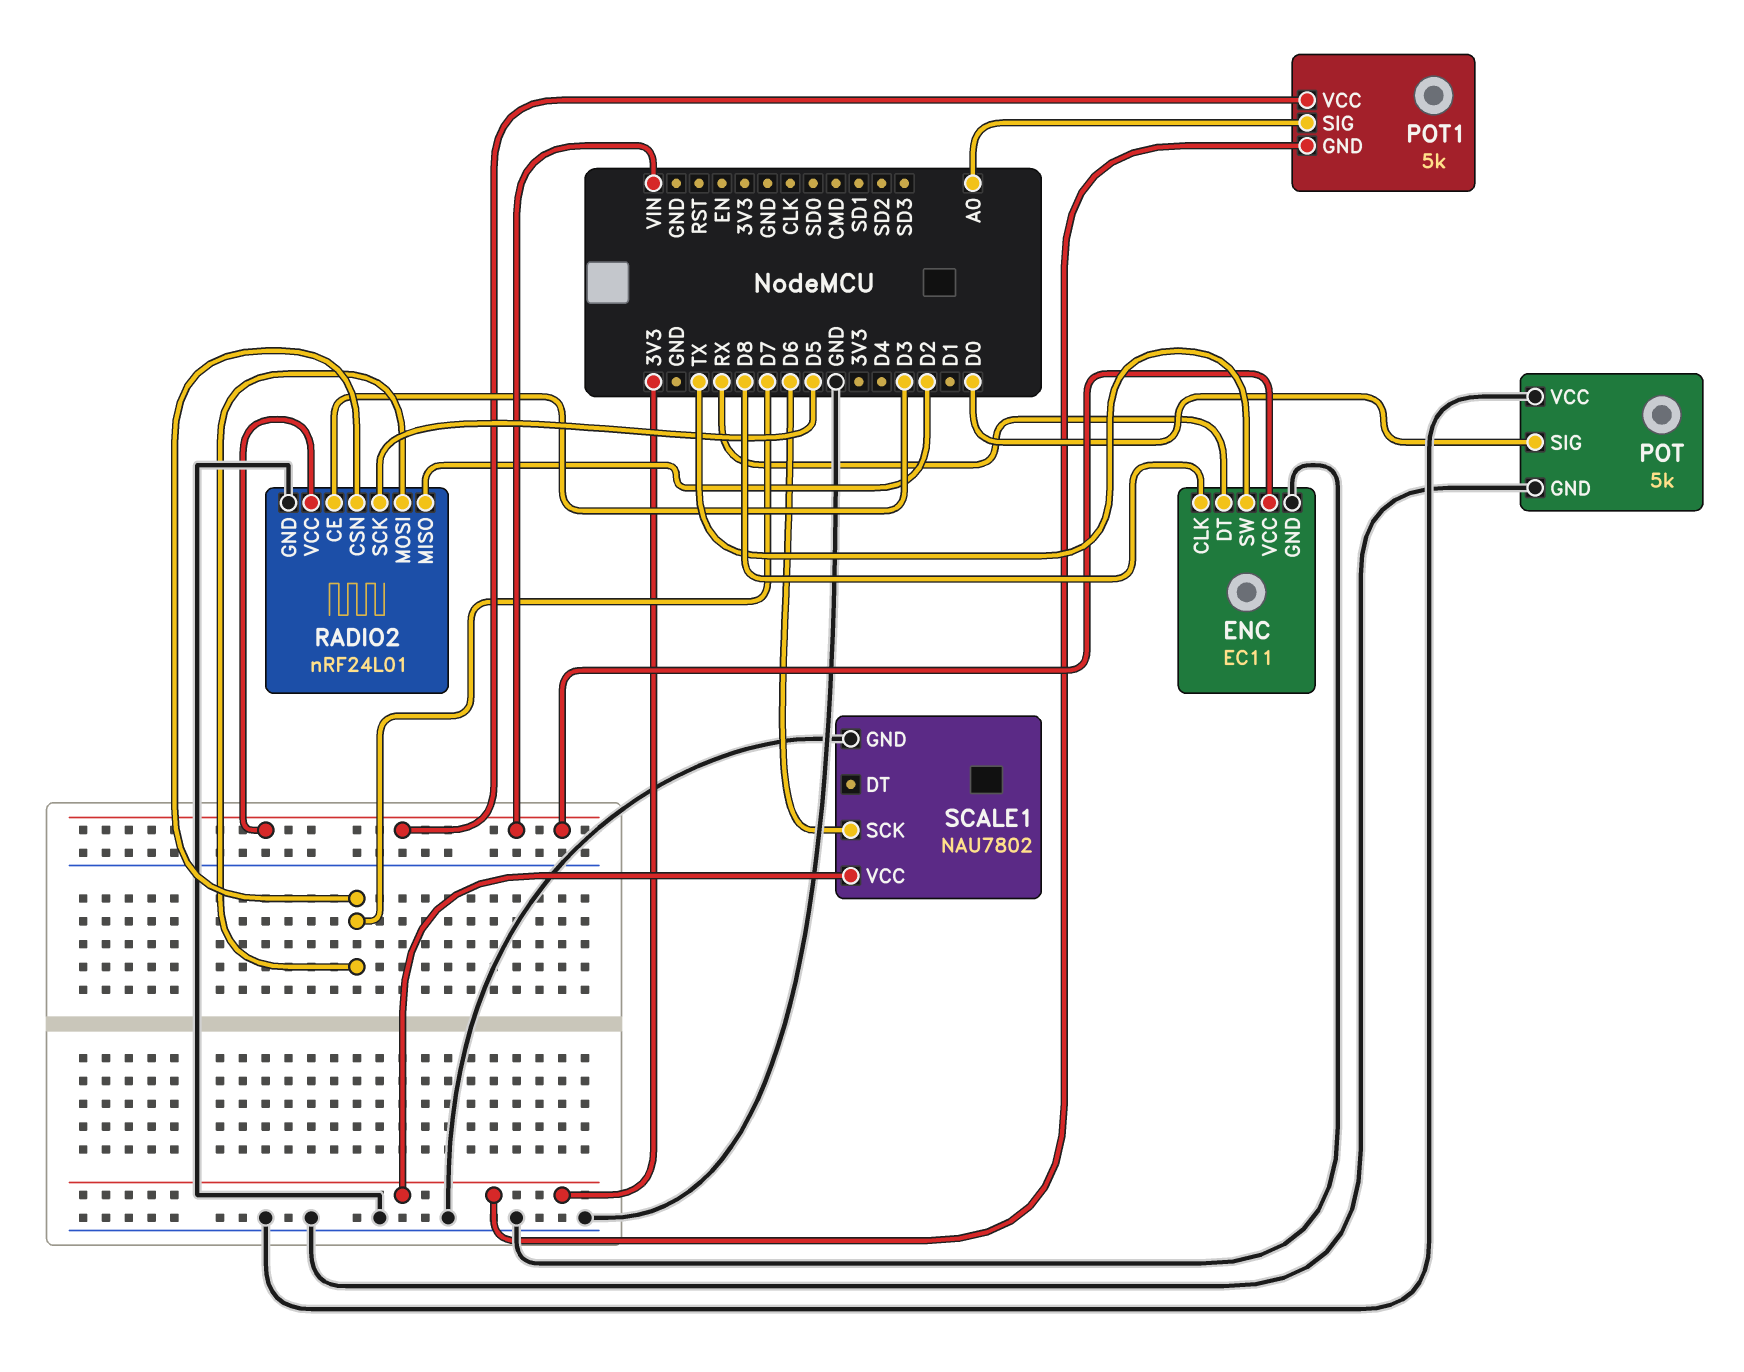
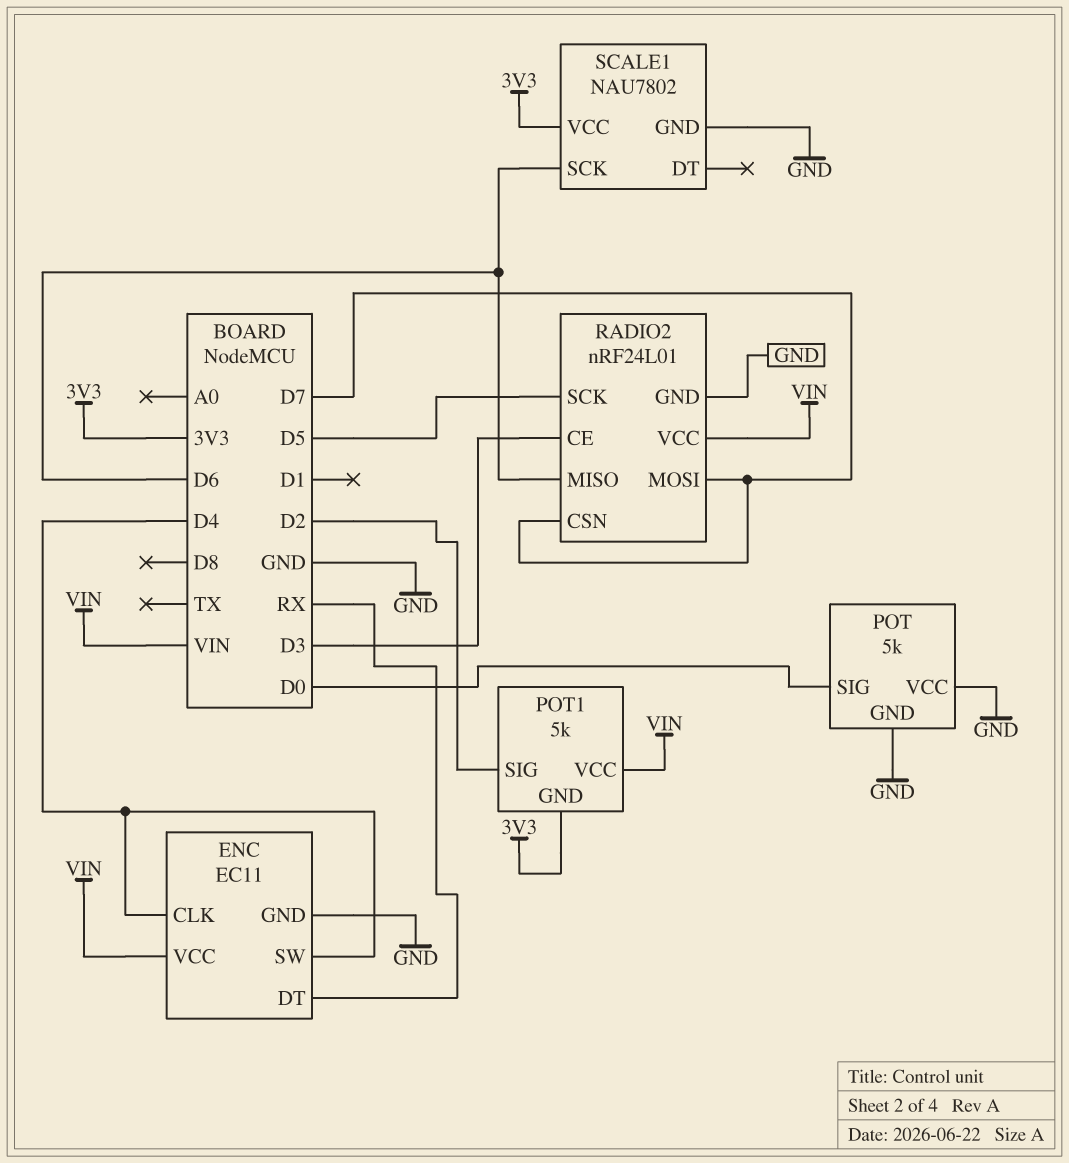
ENC pin CLK: D8 -> D4
ENC pin SW: TX -> D4
POT1 pin SIG: A0 -> D2
RADIO2 pin MISO: D2 -> D6

